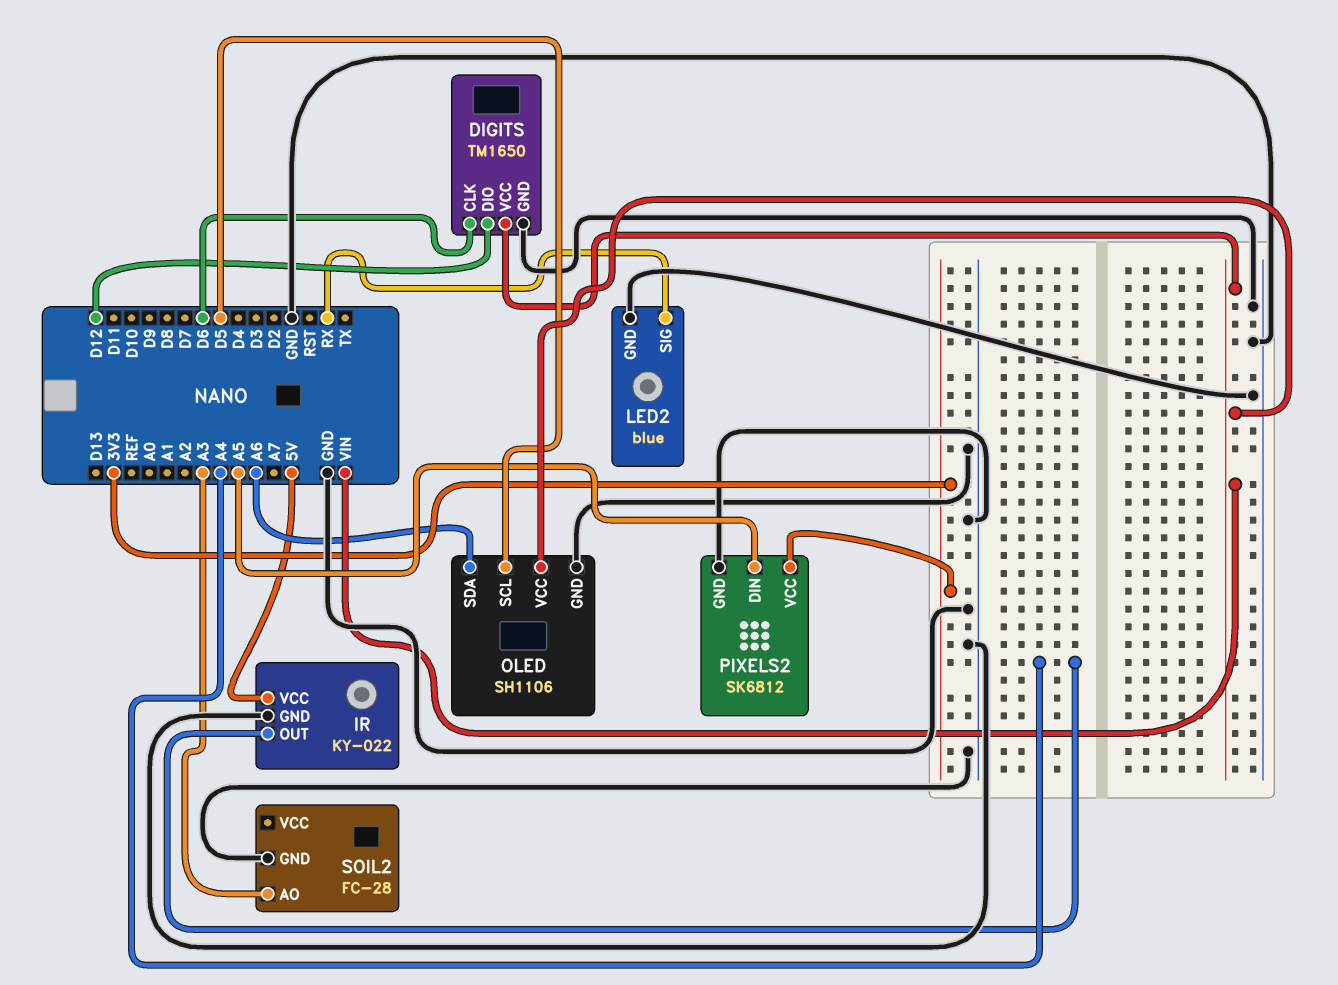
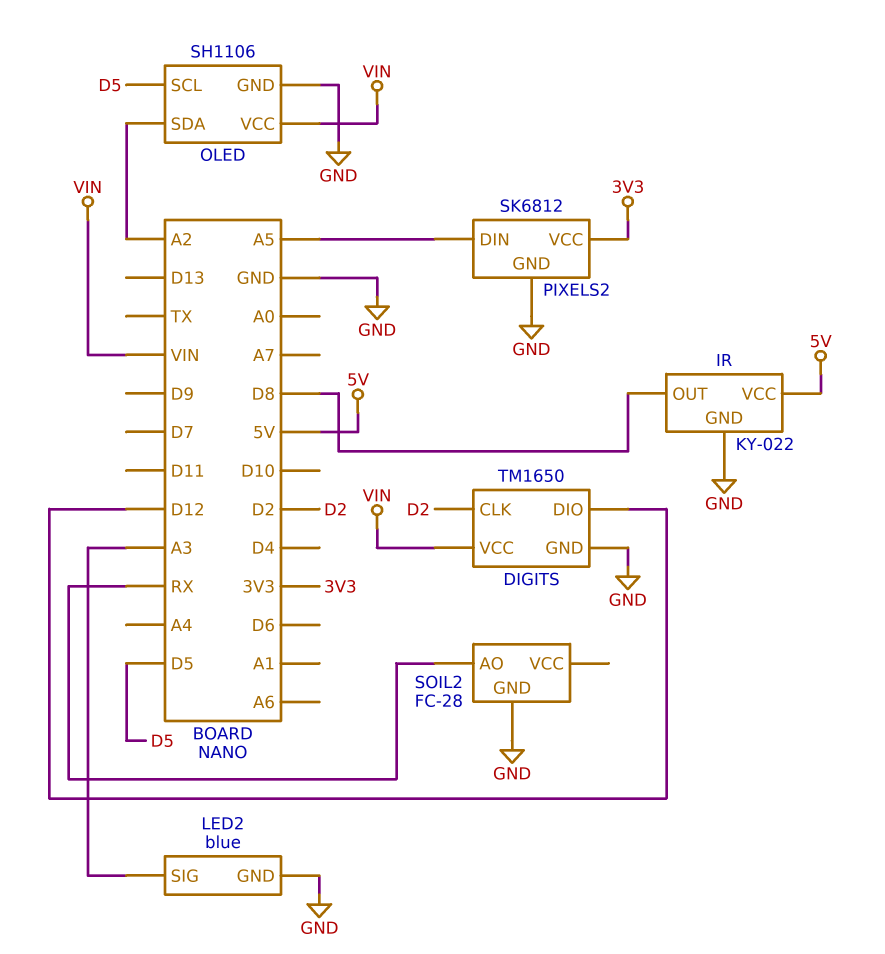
DIGITS pin CLK: D6 -> D2
IR pin OUT: A4 -> D8
LED2 pin SIG: RX -> A3
OLED pin SDA: A6 -> A2
SOIL2 pin AO: A3 -> RX

